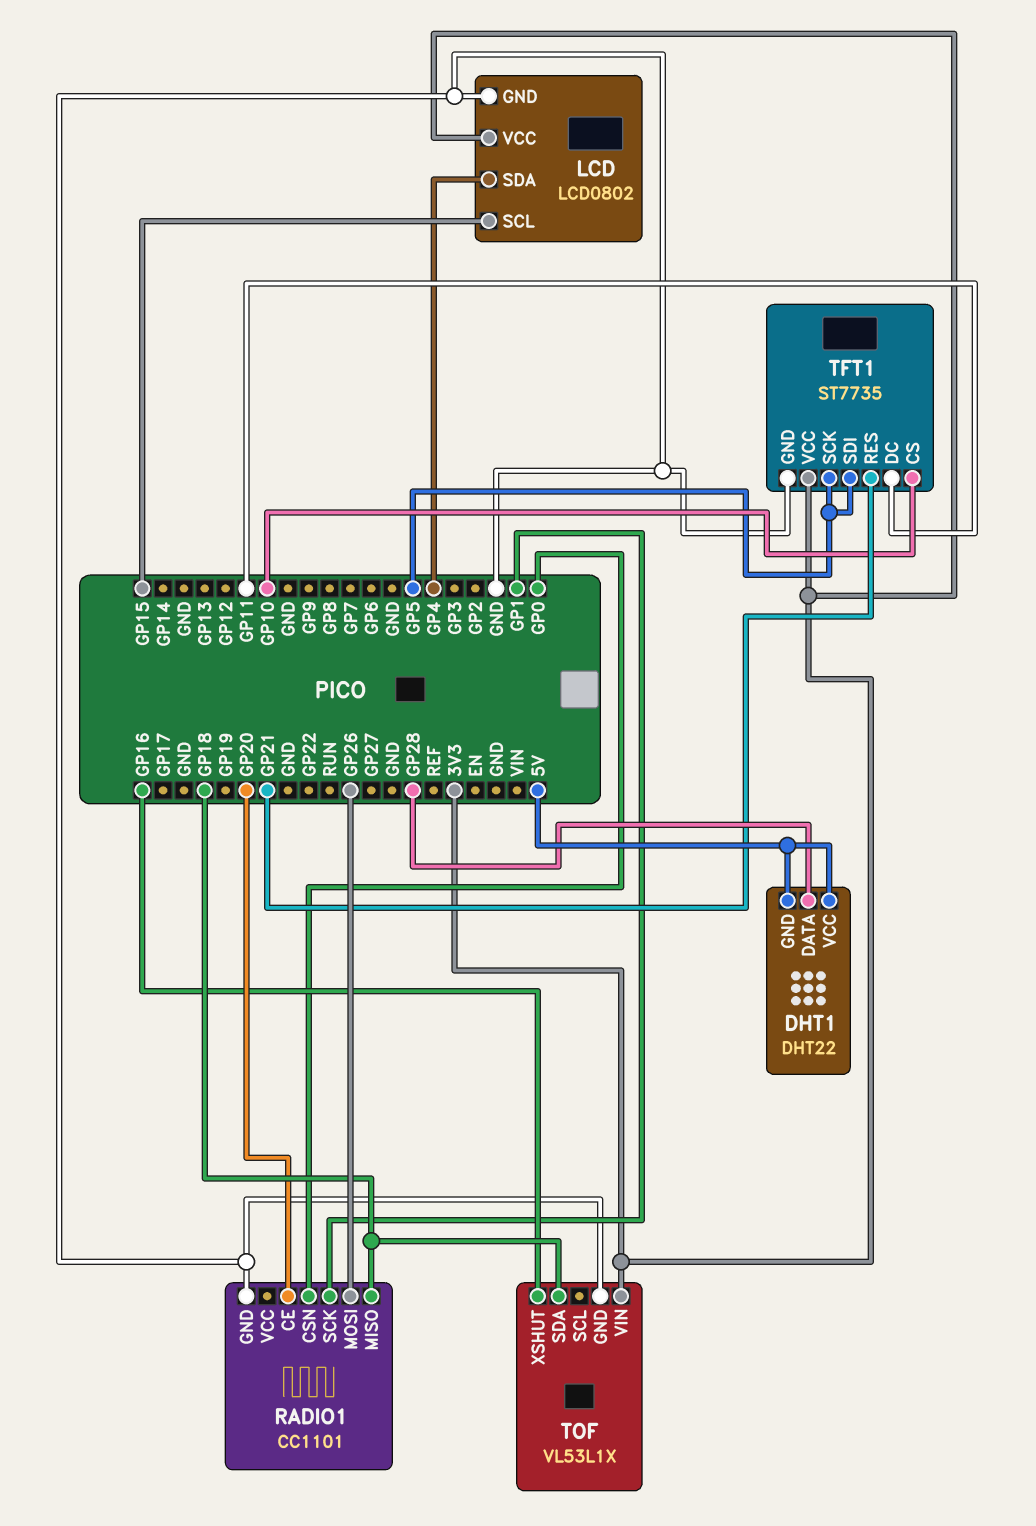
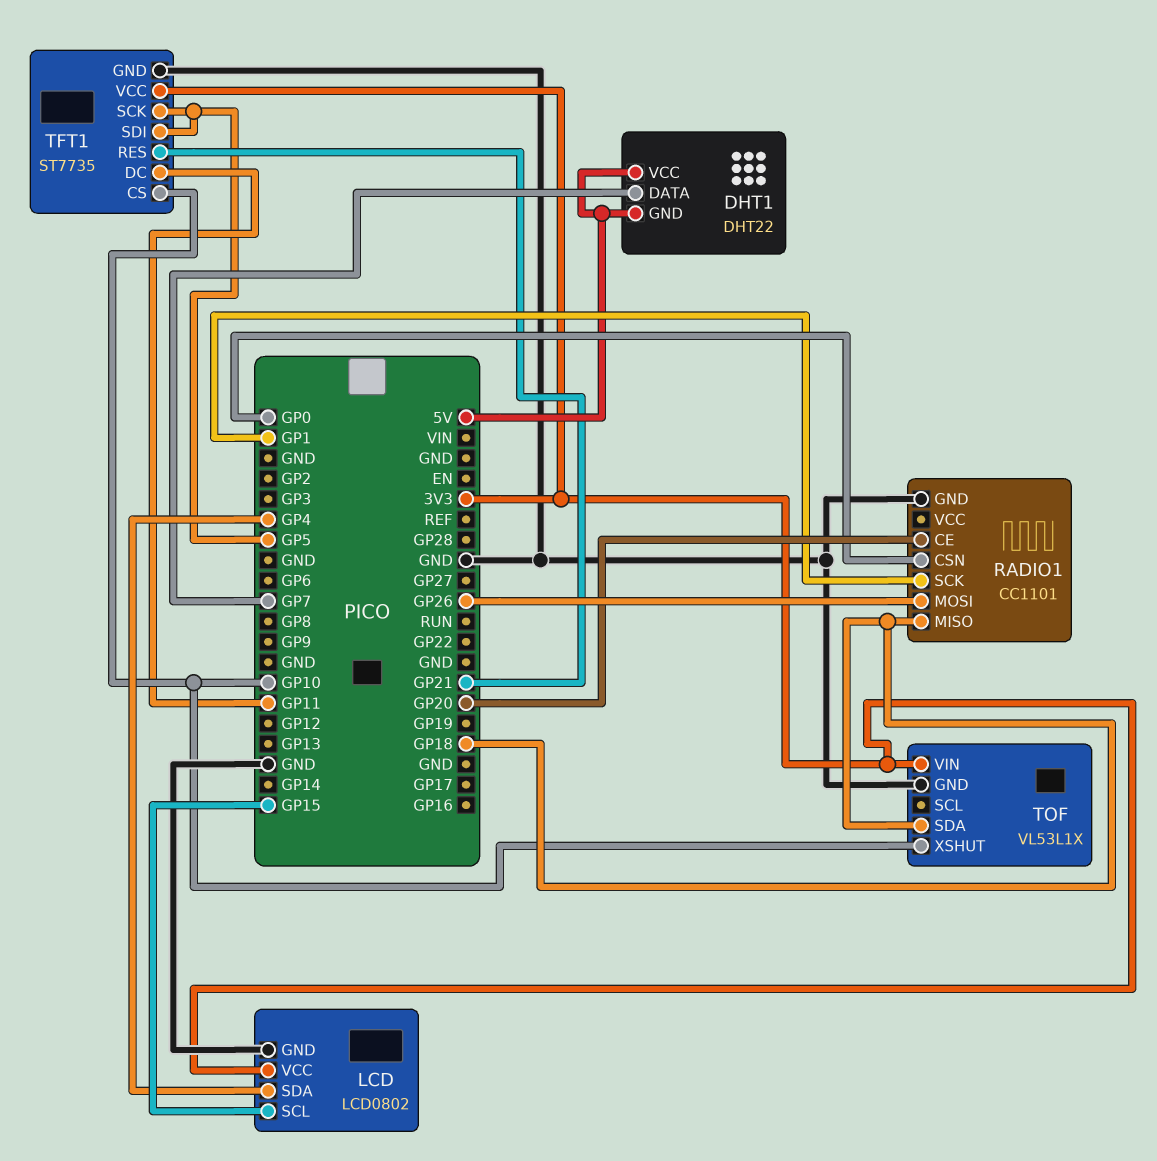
DHT1 pin DATA: GP28 -> GP7
TOF pin XSHUT: GP16 -> GP10

